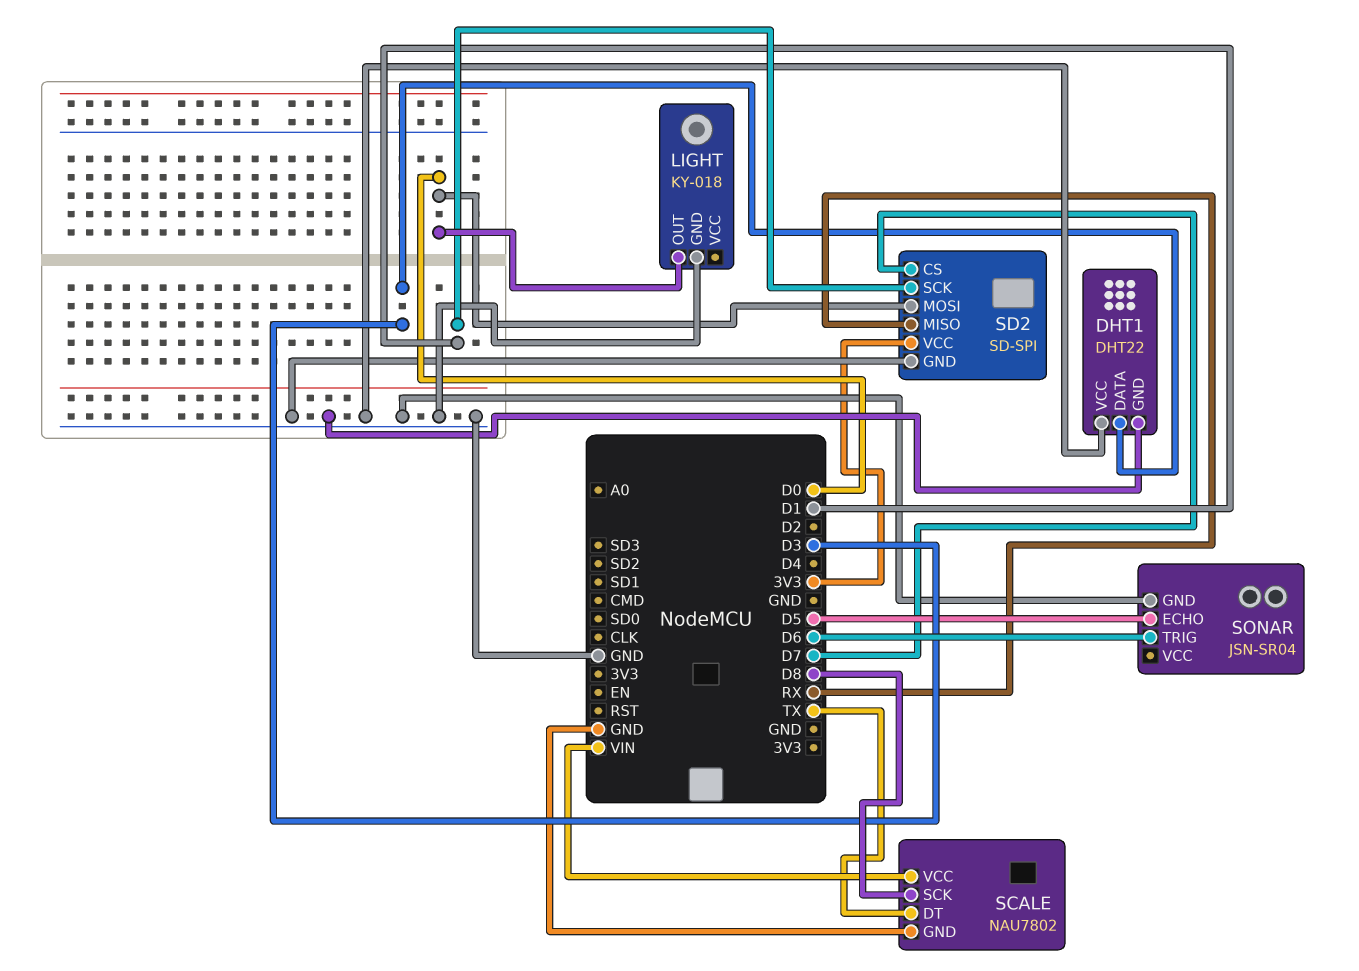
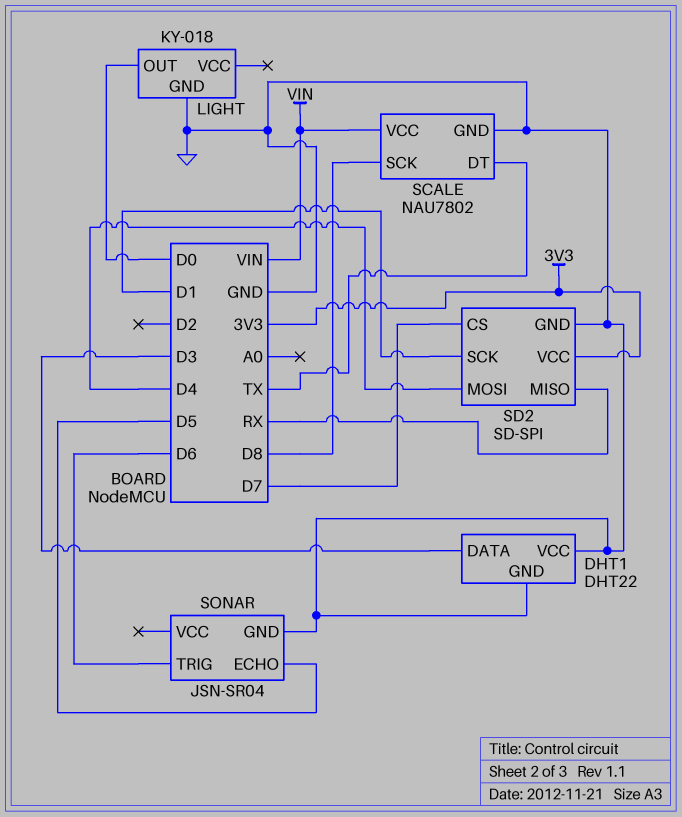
SD2 pin MOSI: D0 -> D4

